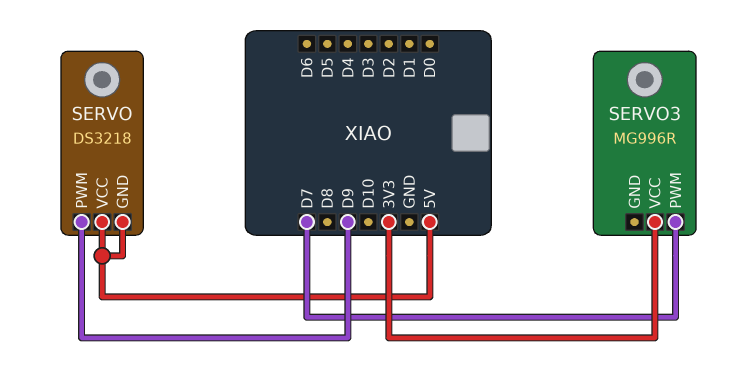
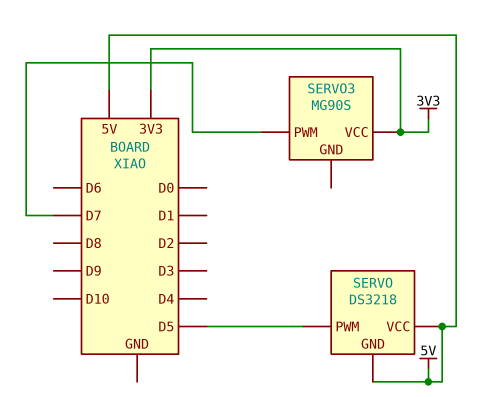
SERVO pin PWM: D9 -> D5
SERVO3: MG996R -> MG90S

